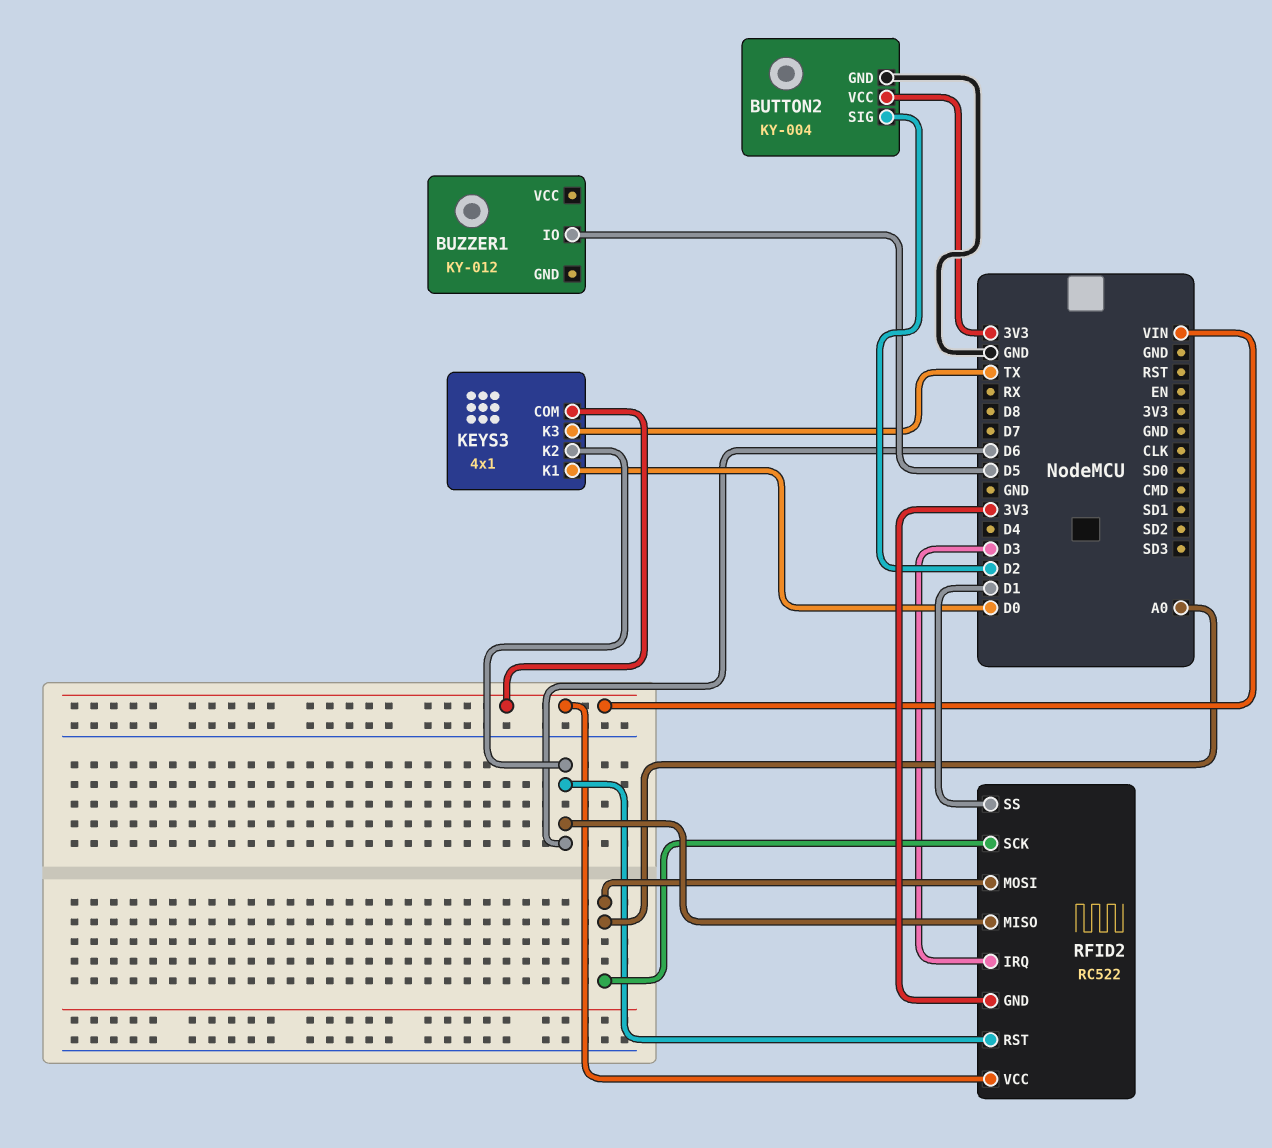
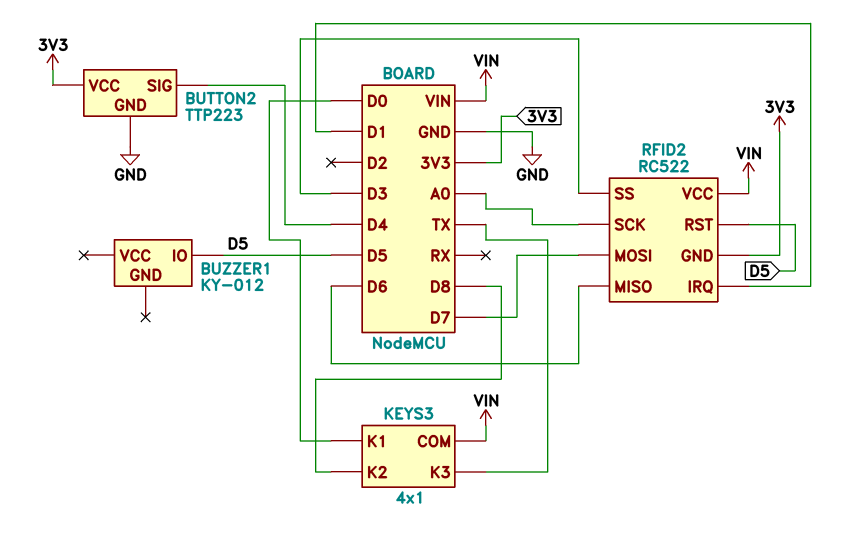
BUTTON2: KY-004 -> TTP223
BUTTON2 pin SIG: D2 -> D4
KEYS3 pin K2: D6 -> D8
RFID2 pin IRQ: D3 -> D1
RFID2 pin MOSI: A0 -> D7
RFID2 pin RST: D6 -> D5
RFID2 pin SS: D1 -> D3

